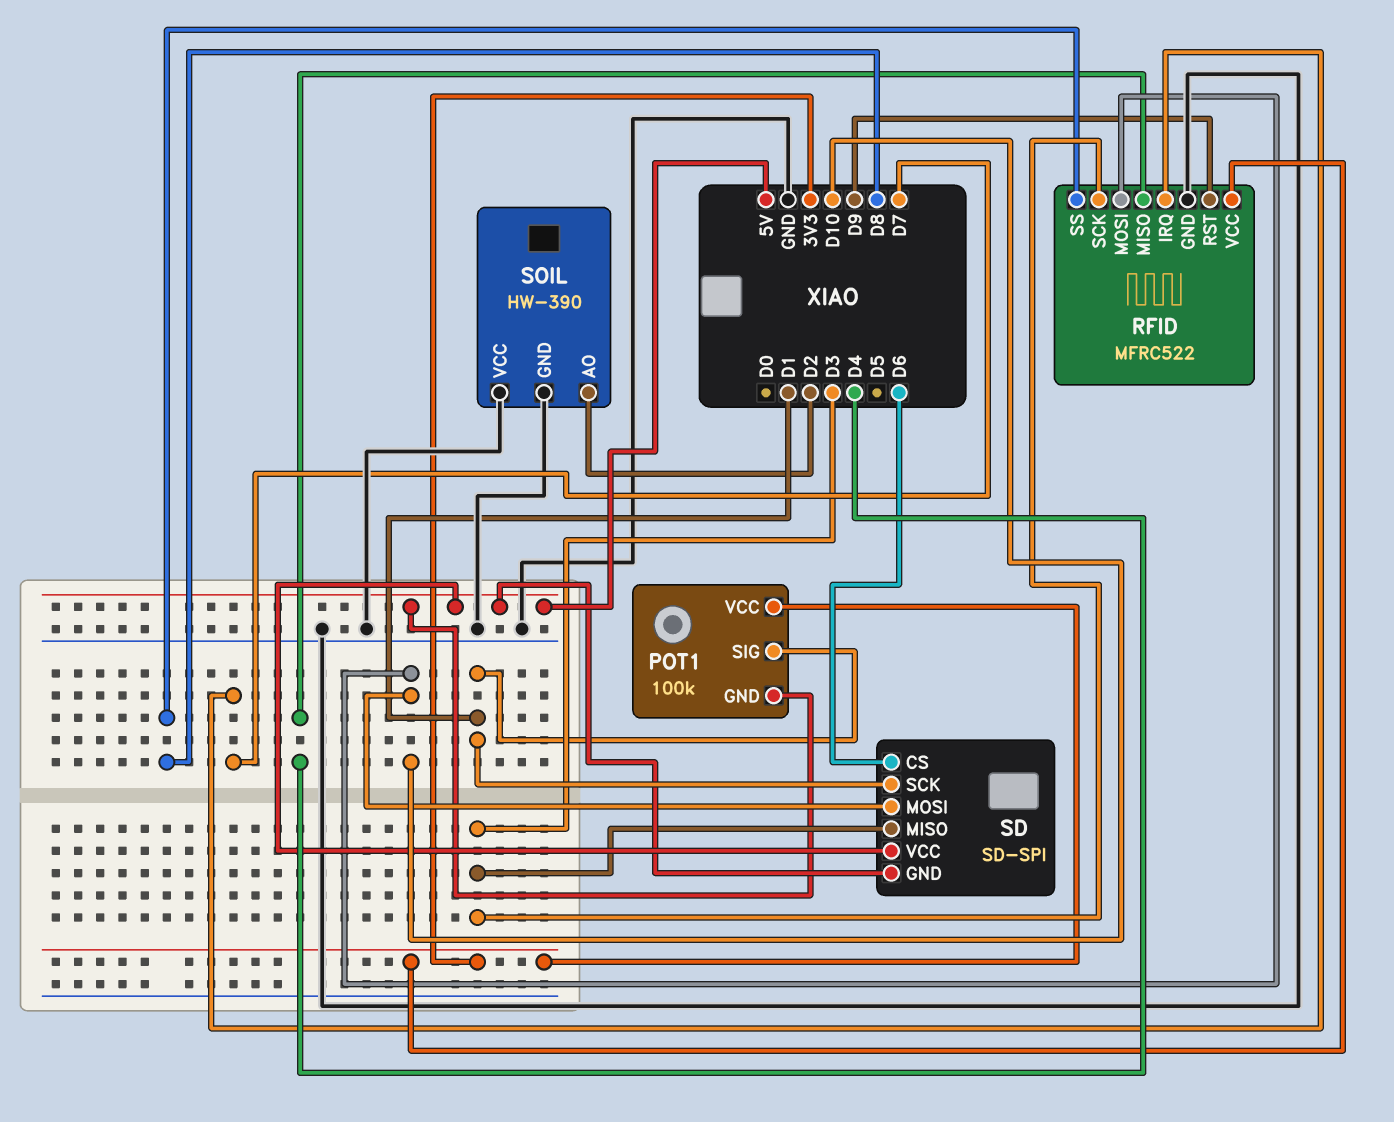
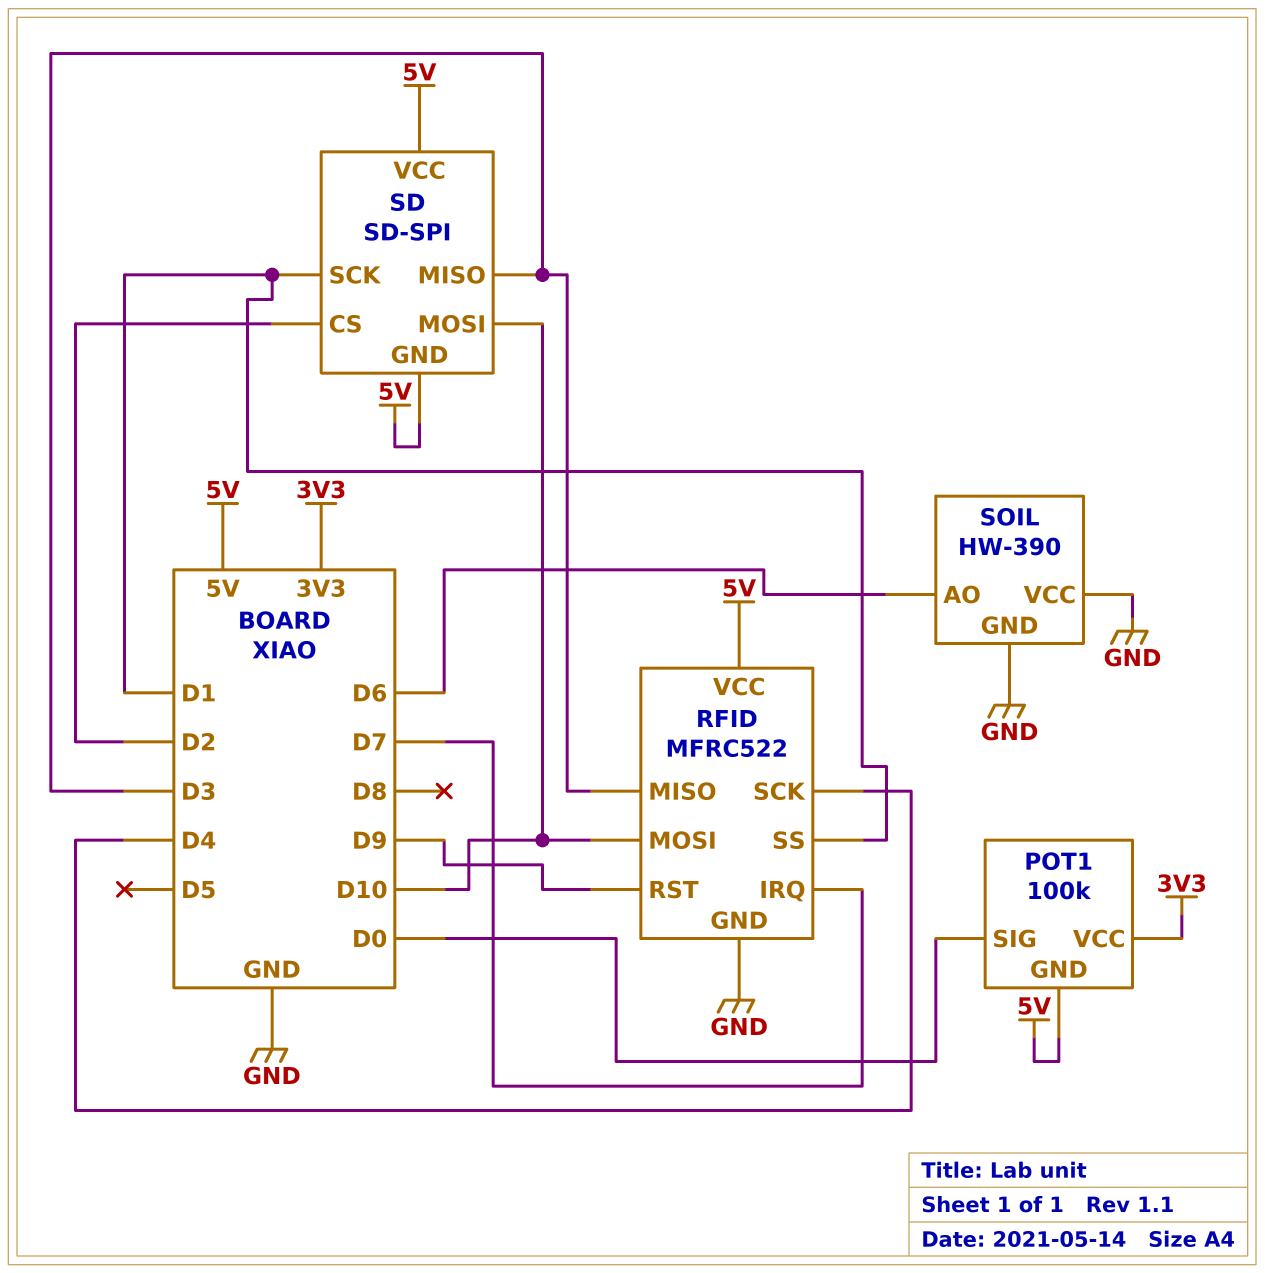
POT1 pin SIG: D1 -> D0
RFID pin MISO: D4 -> D3
RFID pin SCK: D3 -> D4
RFID pin SS: D8 -> D1
RFID pin VCC: 3V3 -> 5V
SD pin CS: D6 -> D2
SOIL pin AO: D2 -> D6

